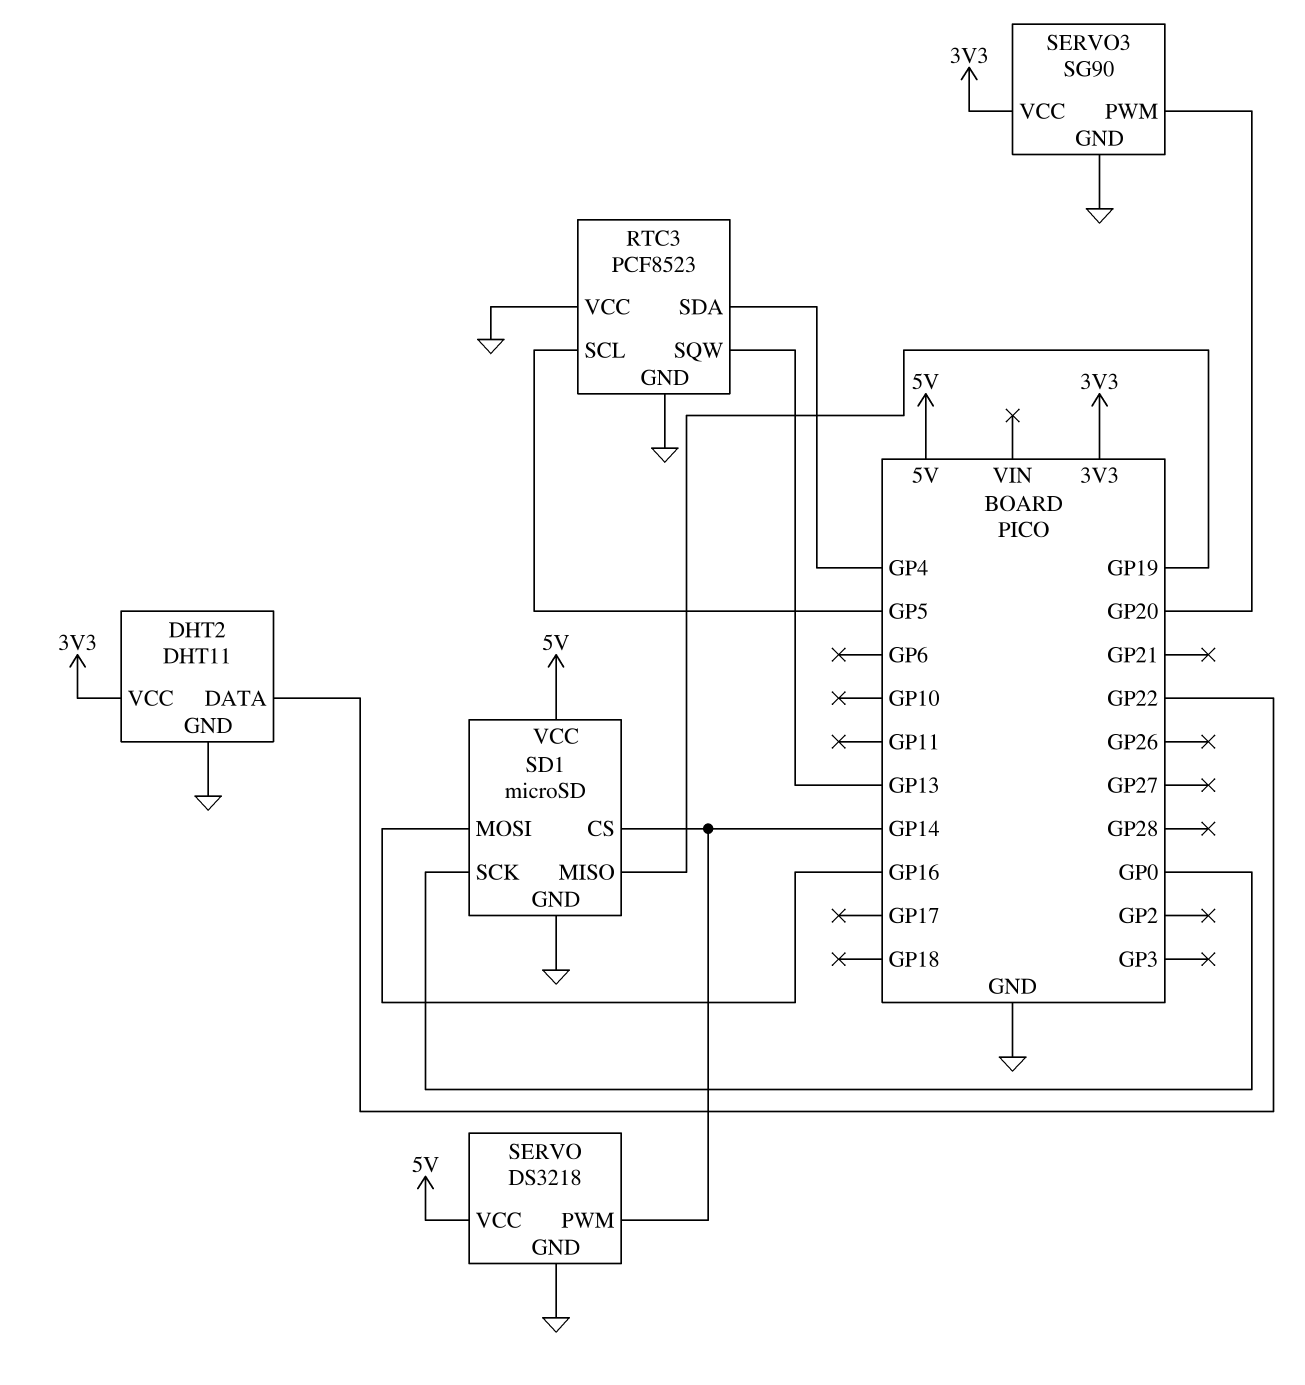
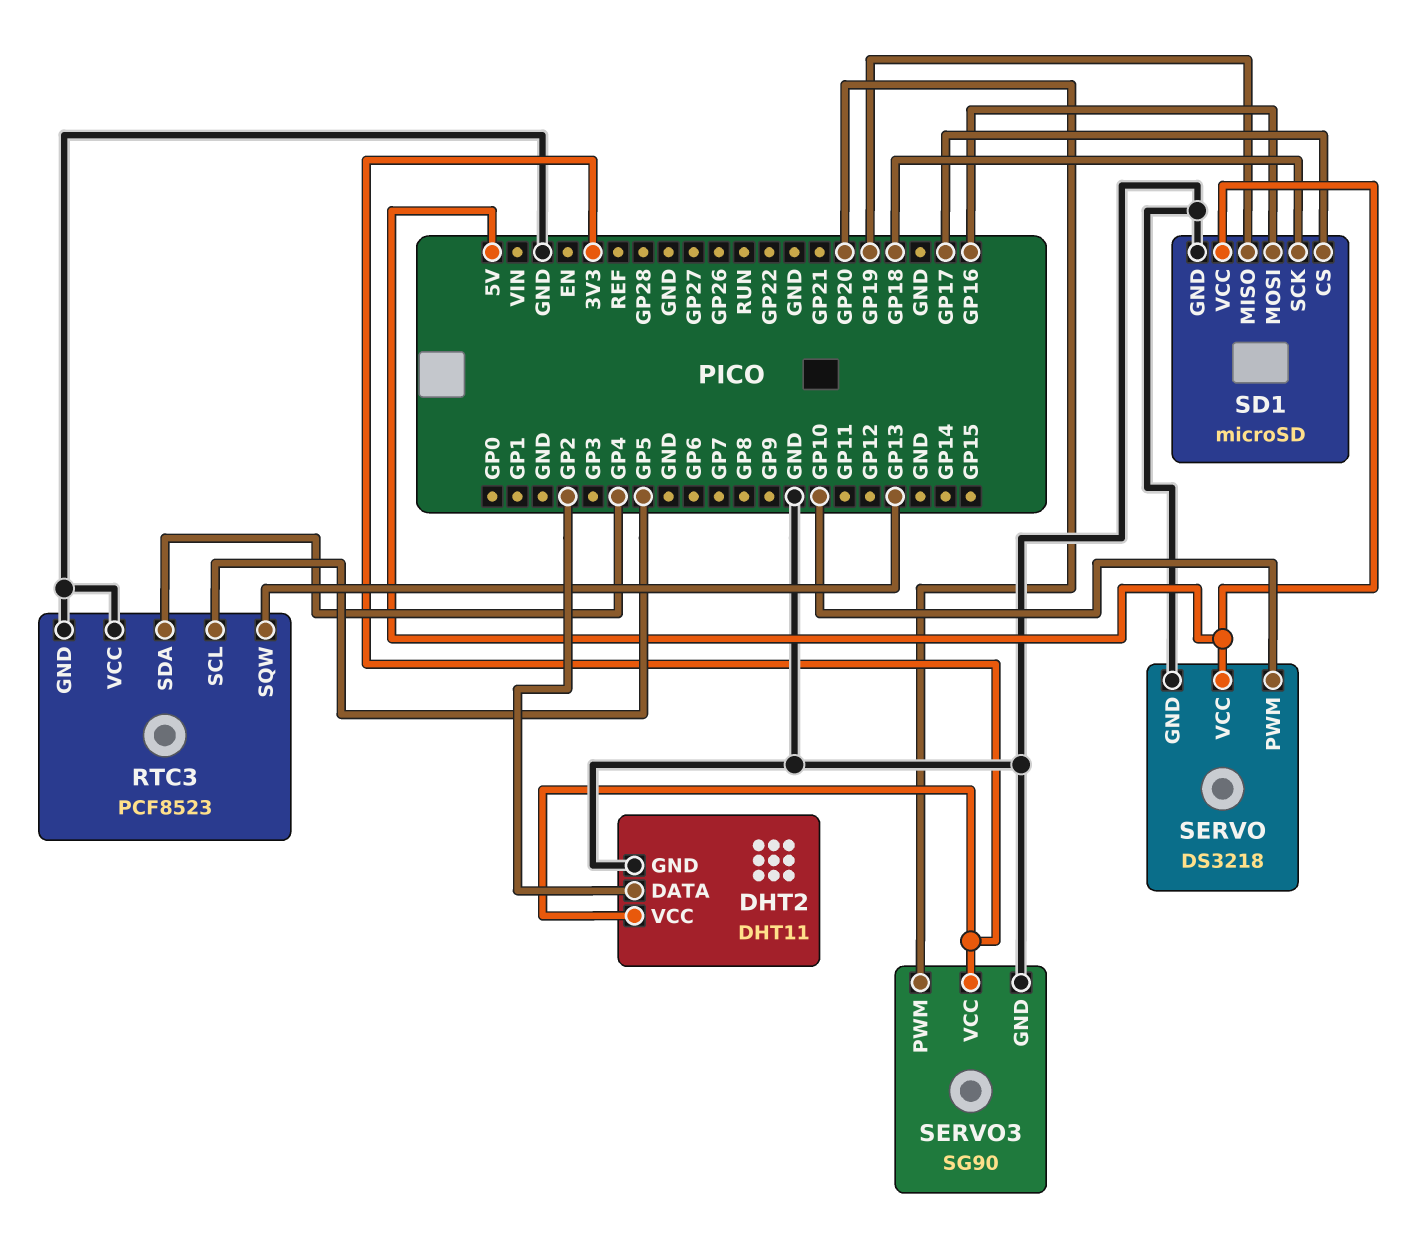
DHT2 pin DATA: GP22 -> GP2
SD1 pin CS: GP14 -> GP17
SD1 pin SCK: GP0 -> GP18
SERVO pin PWM: GP14 -> GP10

